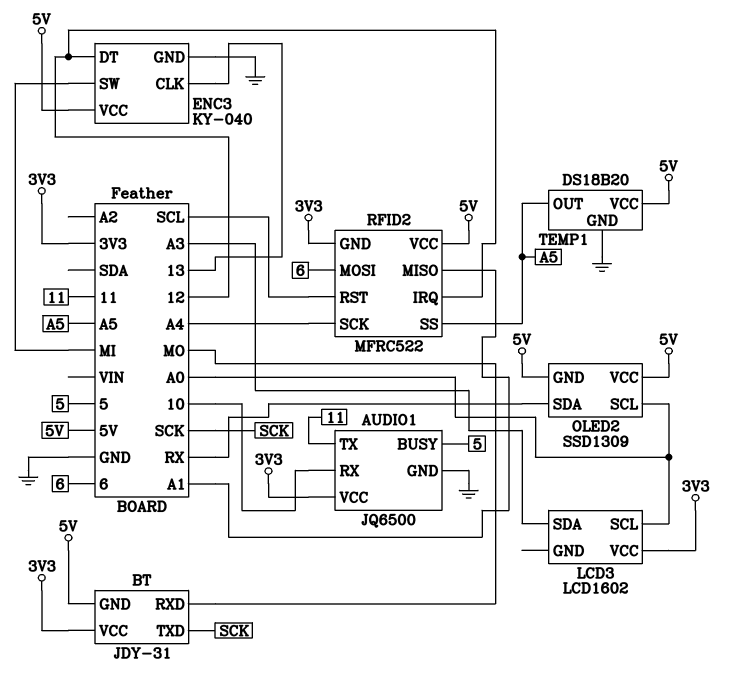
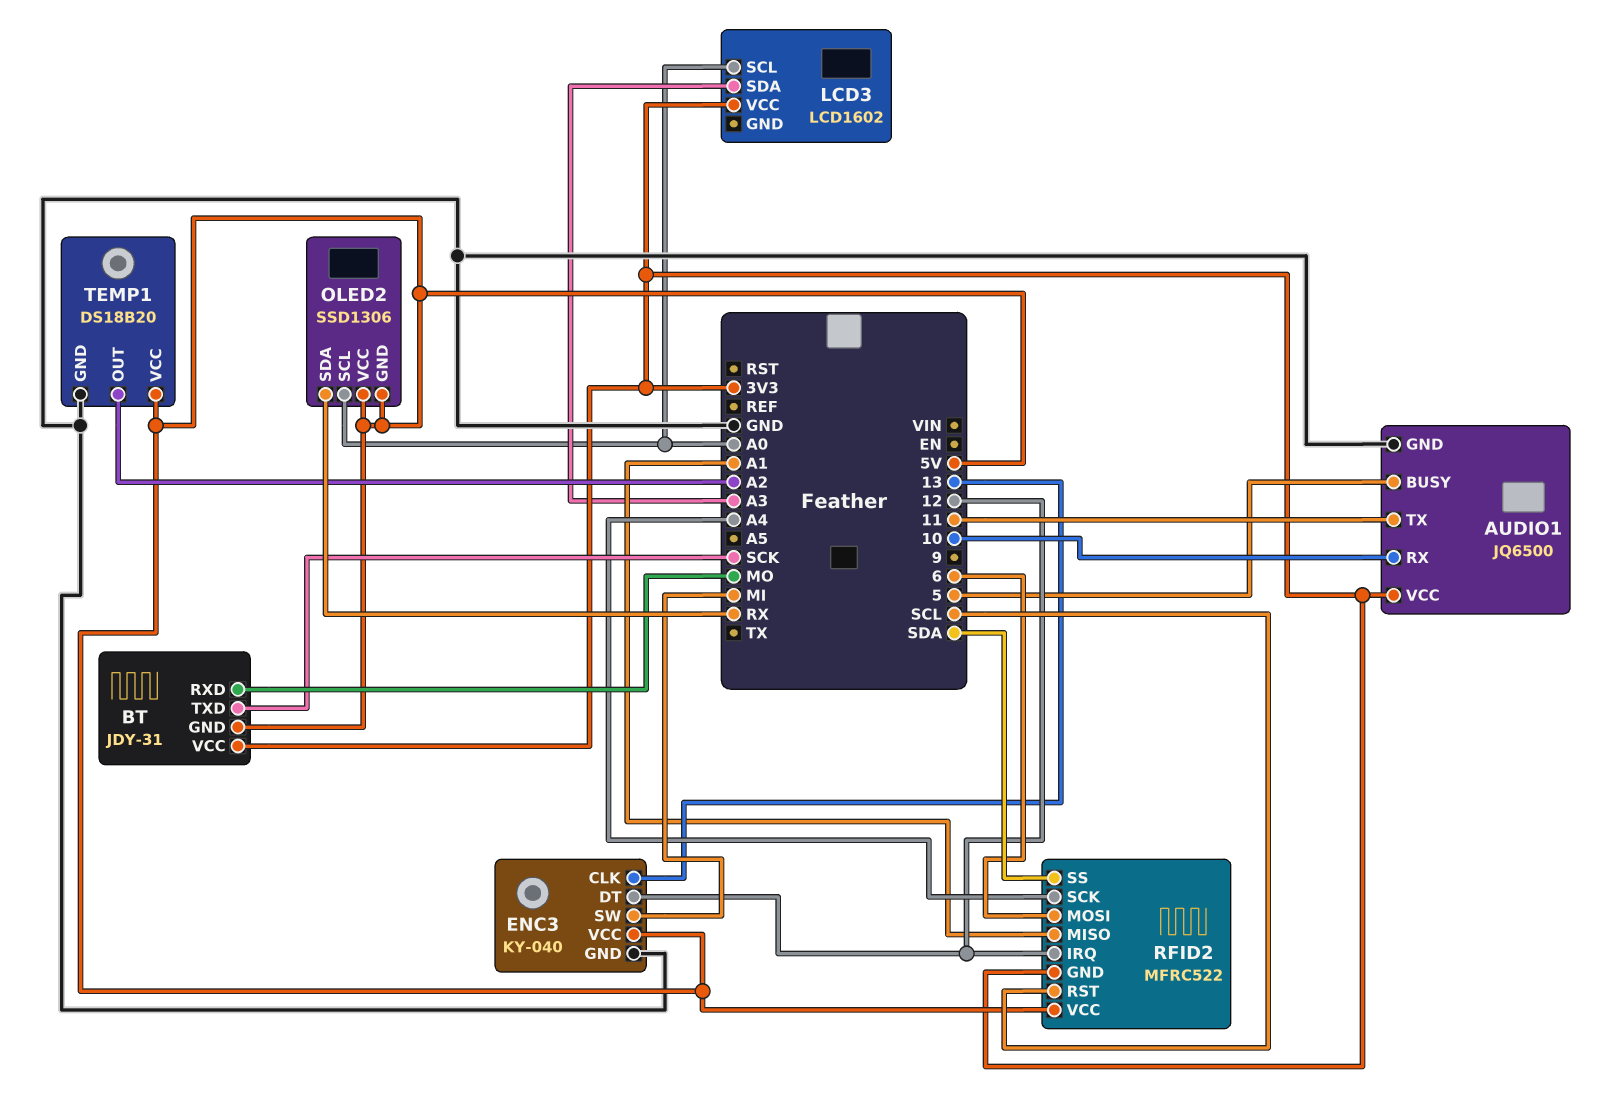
OLED2: SSD1309 -> SSD1306
RFID2 pin SS: A5 -> SDA
TEMP1 pin OUT: A5 -> A2

